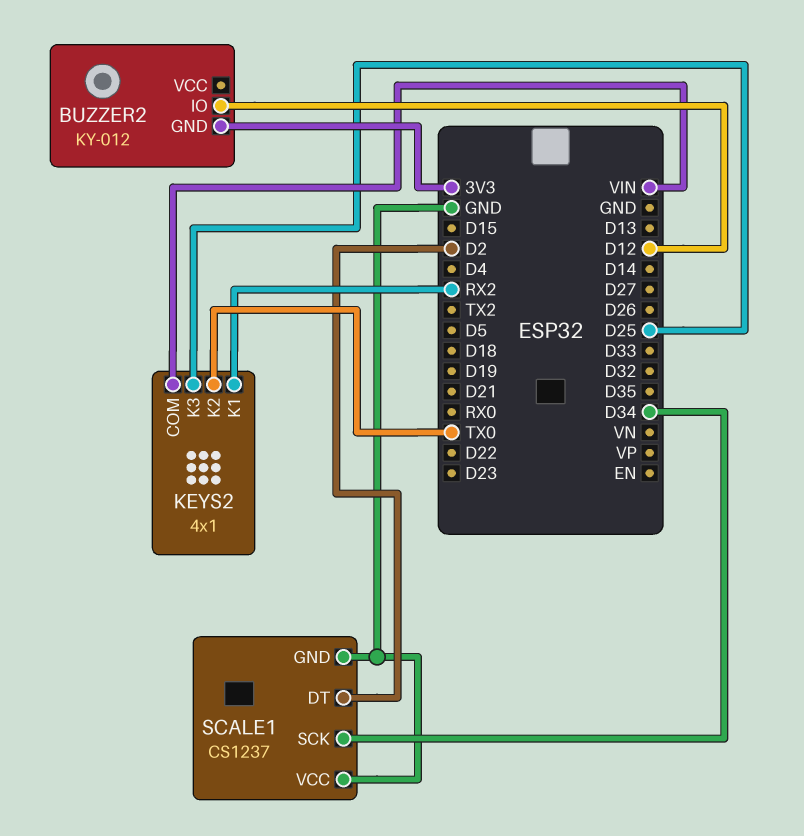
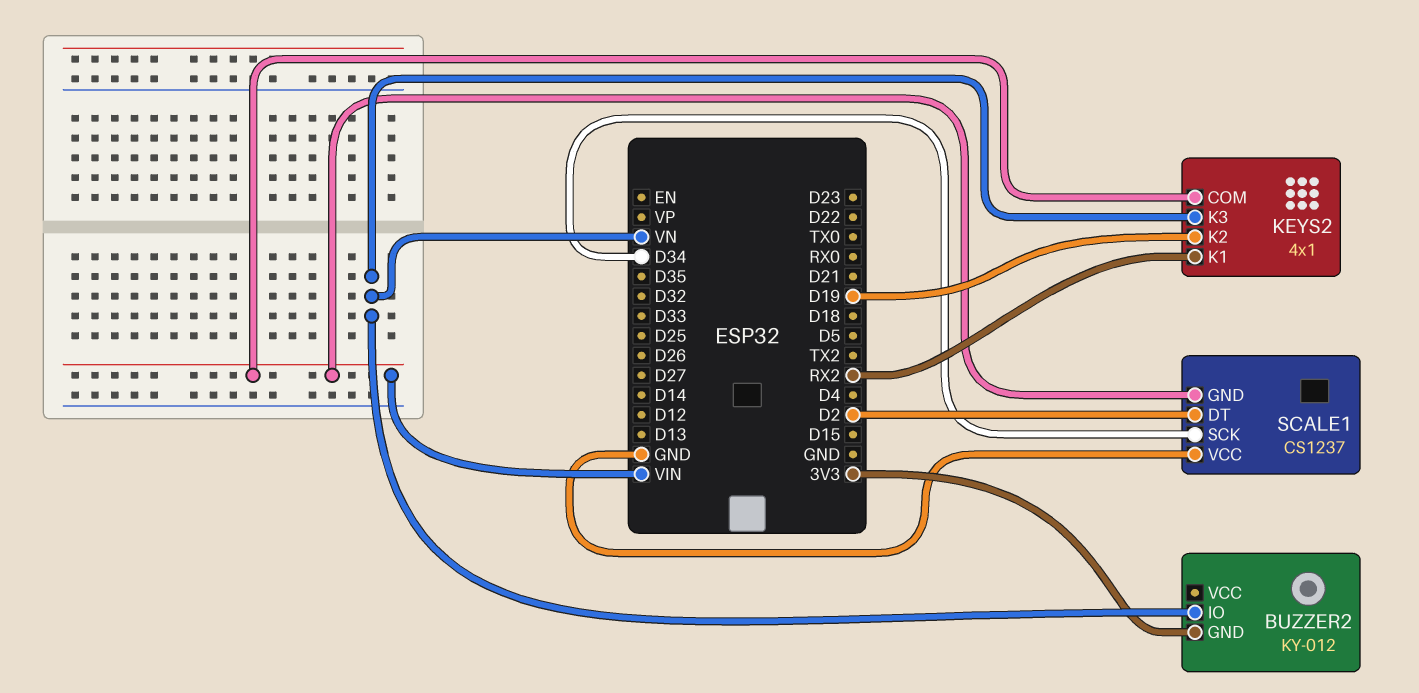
BUZZER2 pin IO: D12 -> VN
KEYS2 pin K2: TX0 -> D19
KEYS2 pin K3: D25 -> VN
SCALE1 pin GND: GND -> VIN

